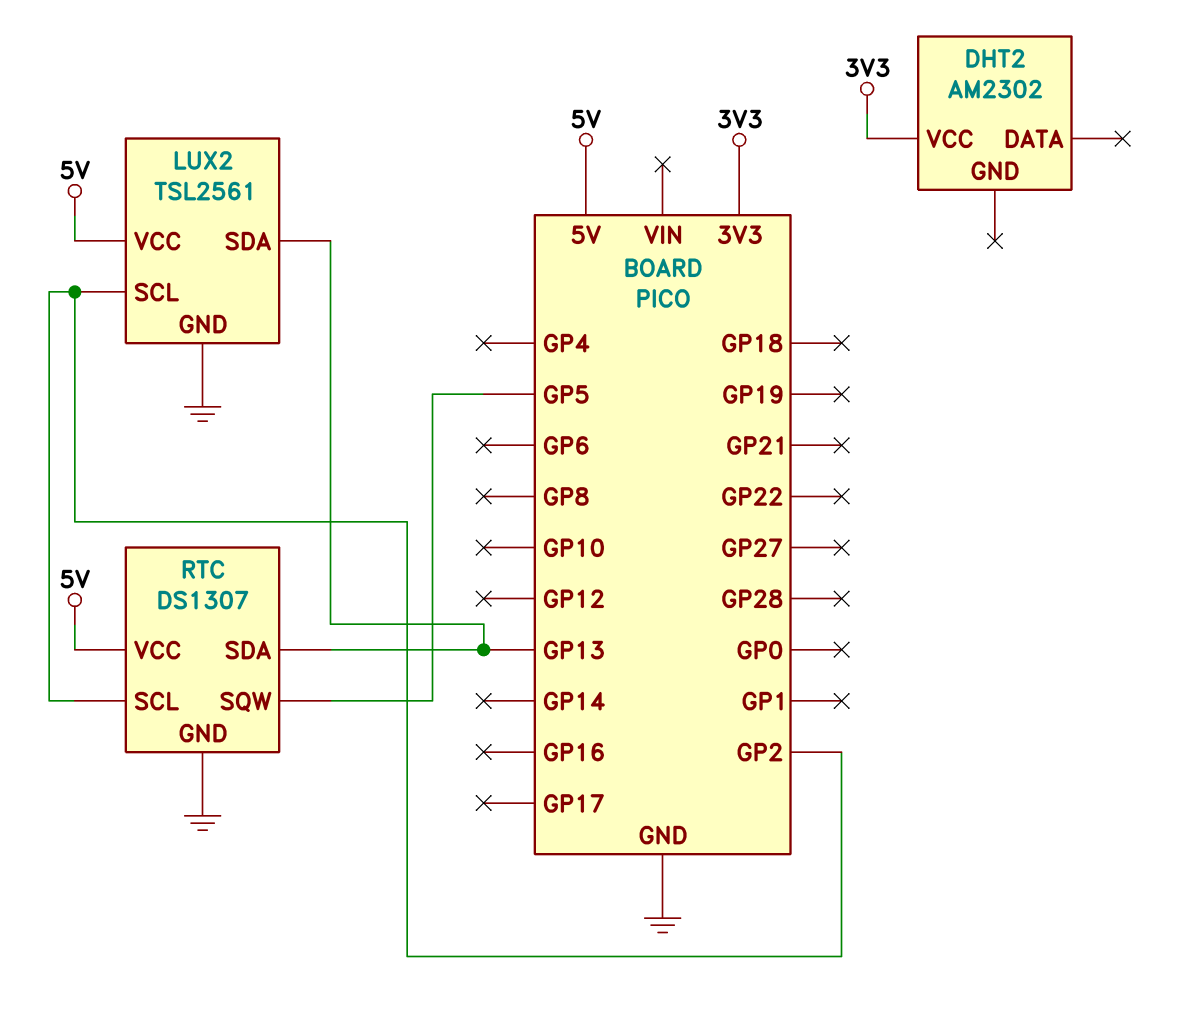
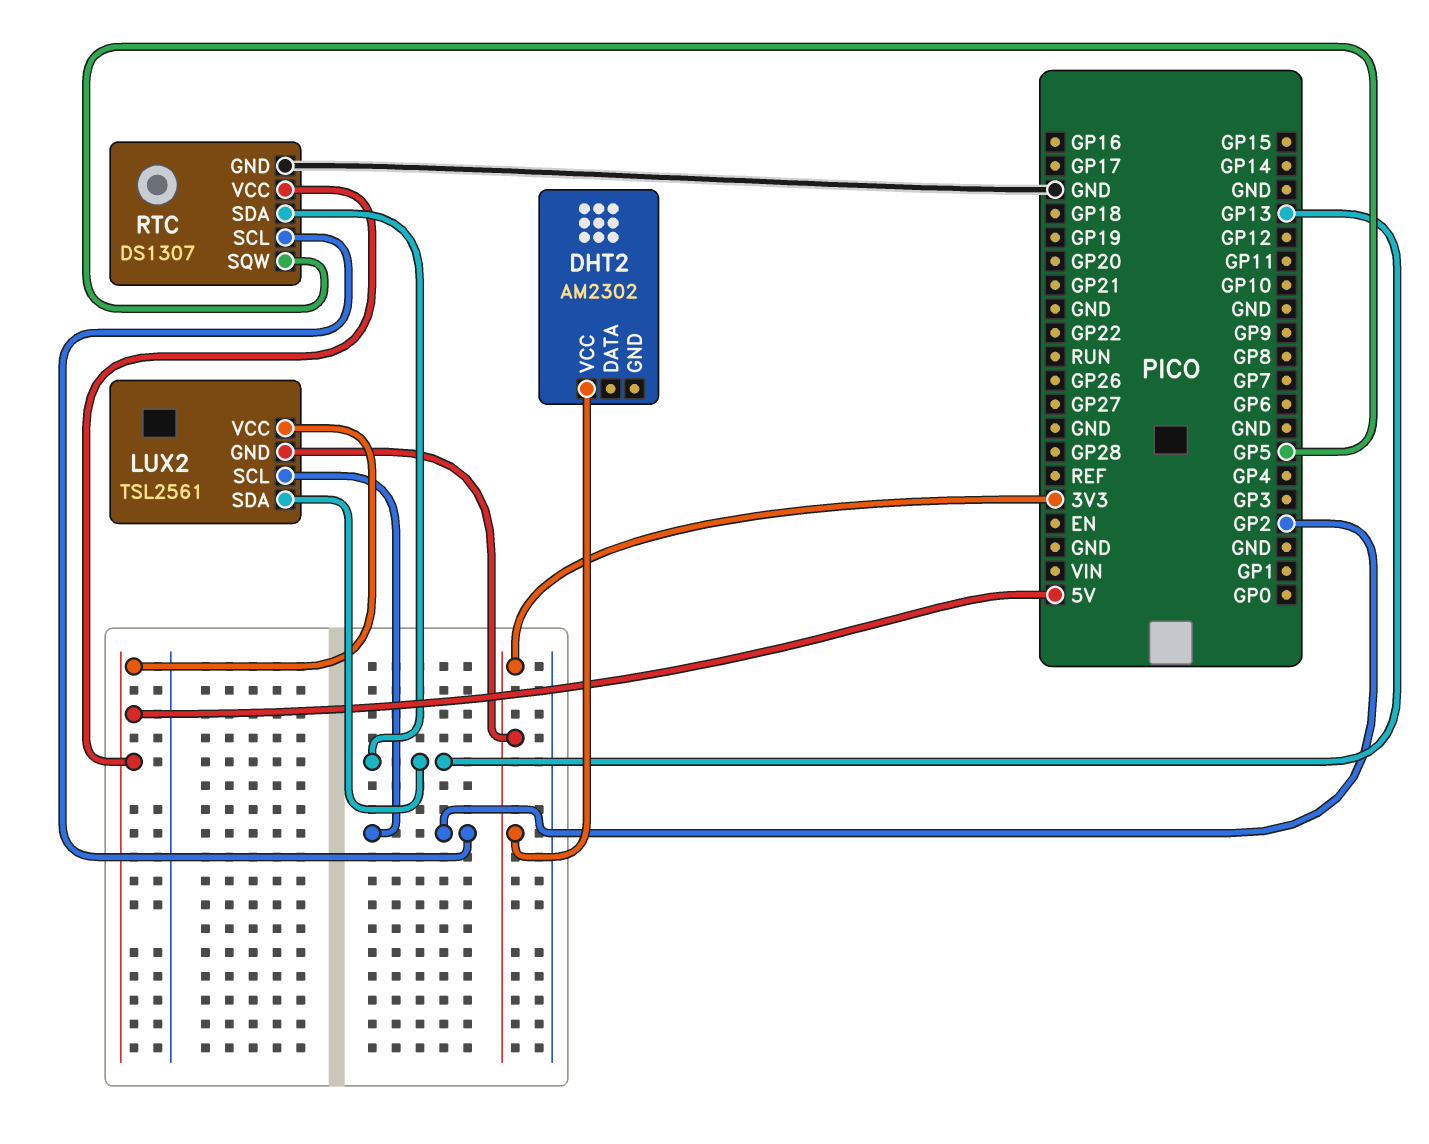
LUX2 pin GND: GND -> 3V3

